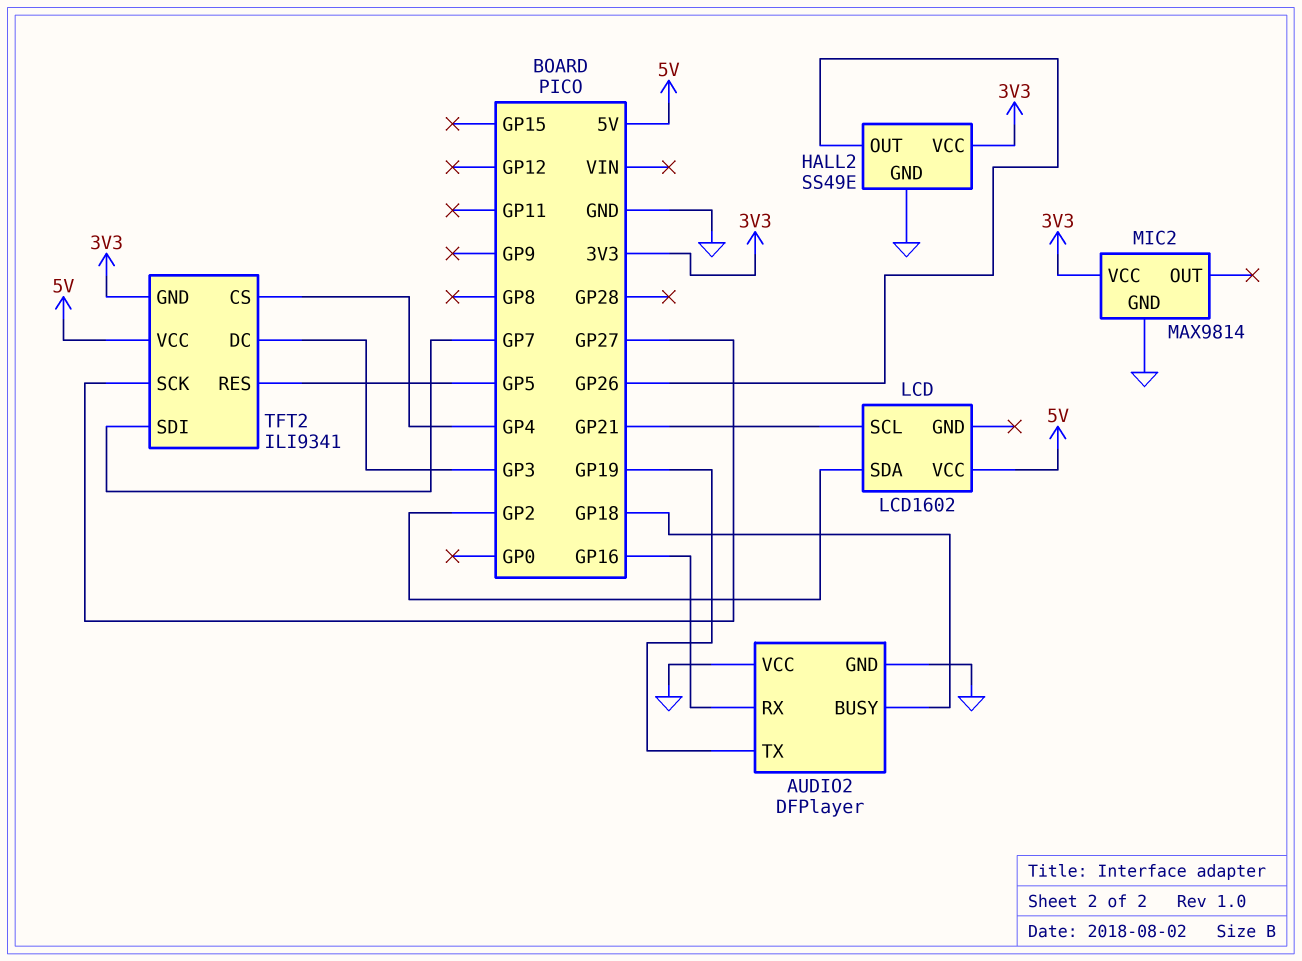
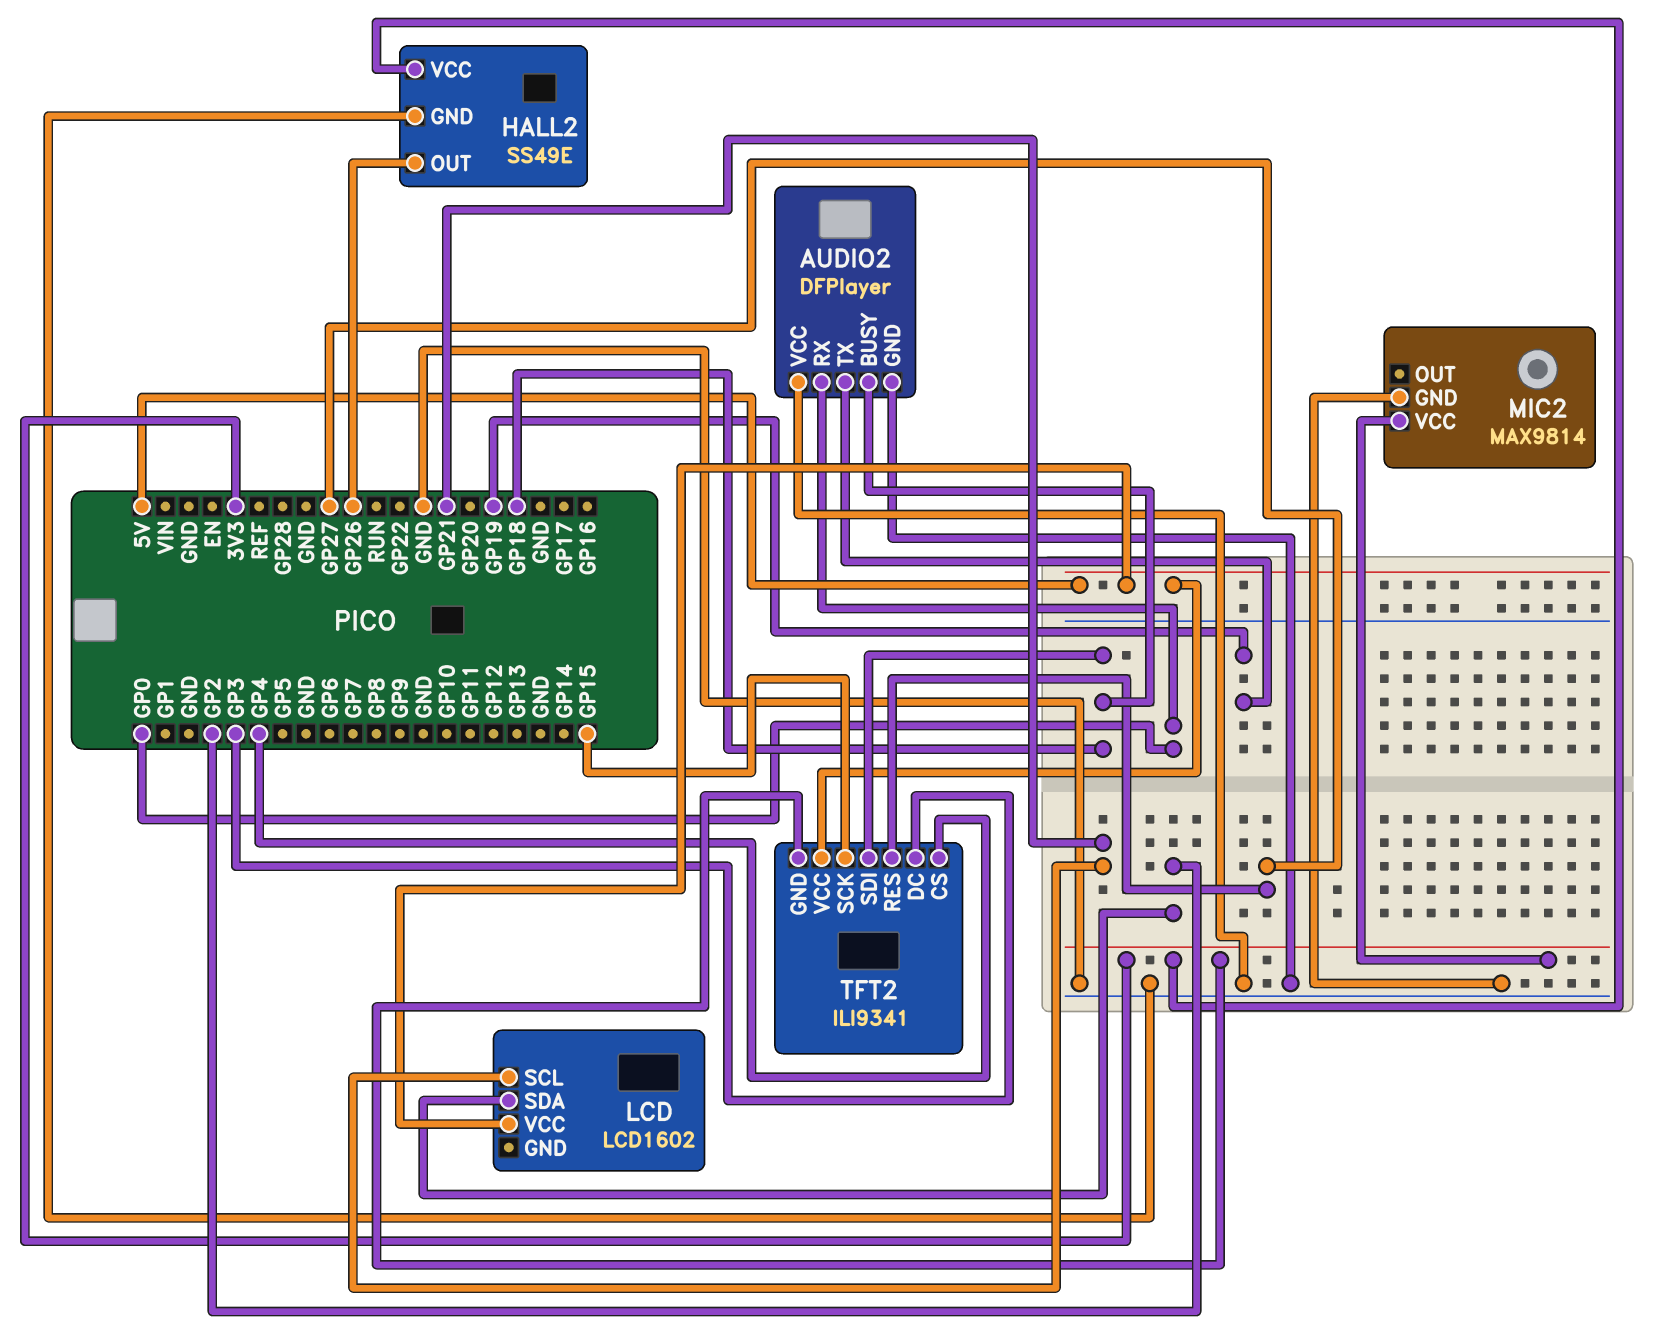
AUDIO2 pin RX: GP16 -> GP0
TFT2 pin RES: GP5 -> GP27
TFT2 pin SCK: GP27 -> GP15
TFT2 pin SDI: GP7 -> GP18

